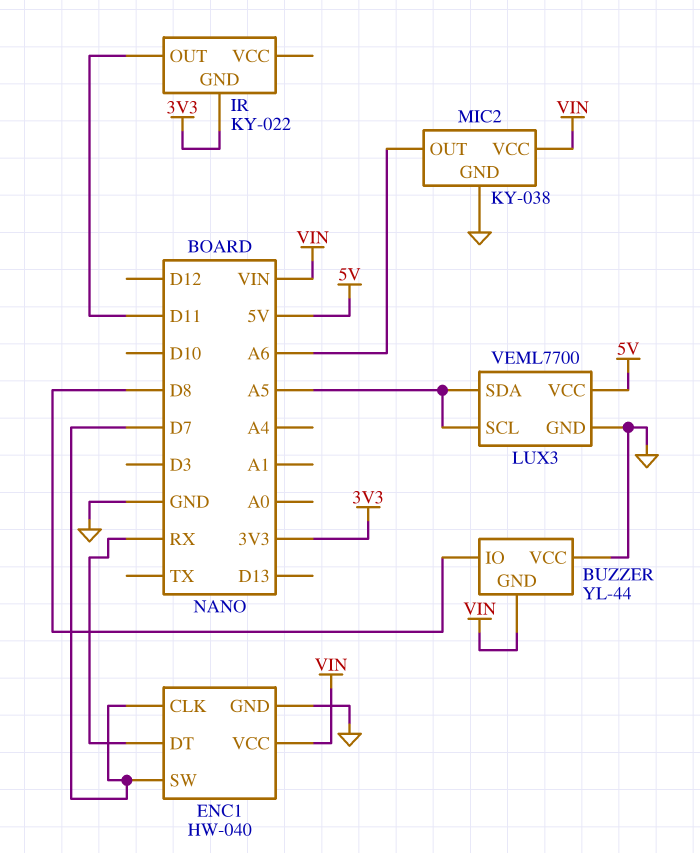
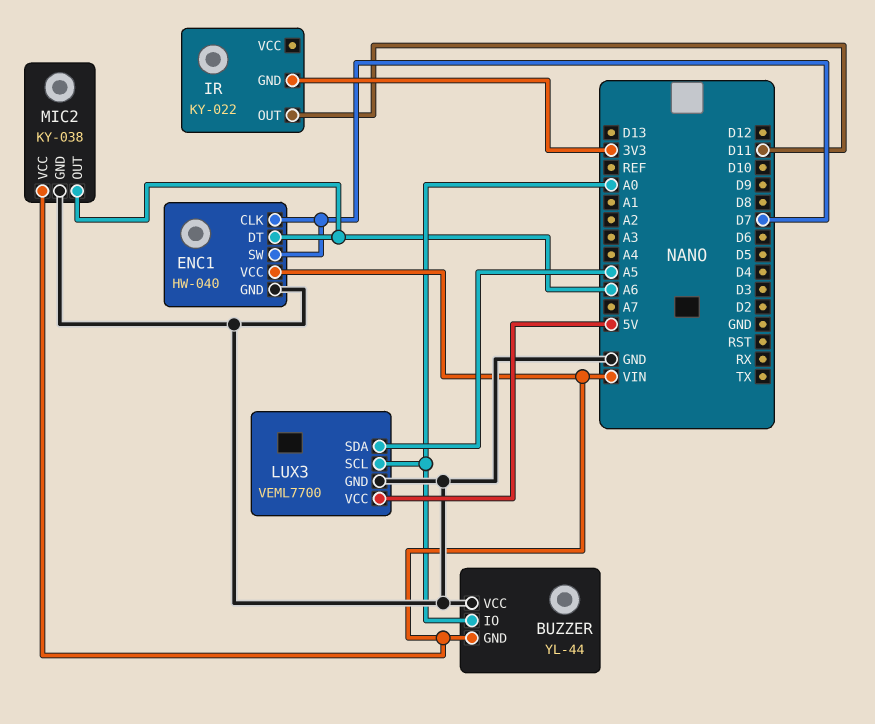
BUZZER pin IO: D8 -> A0
ENC1 pin DT: RX -> A6
LUX3 pin SCL: A5 -> A0

